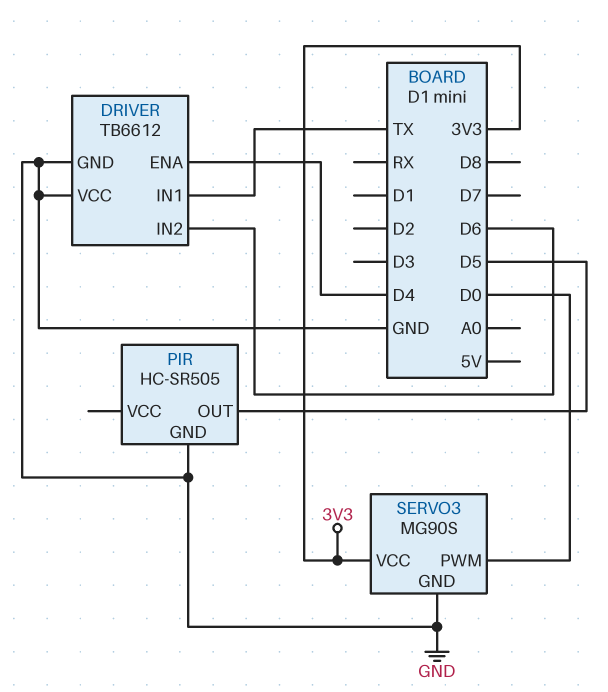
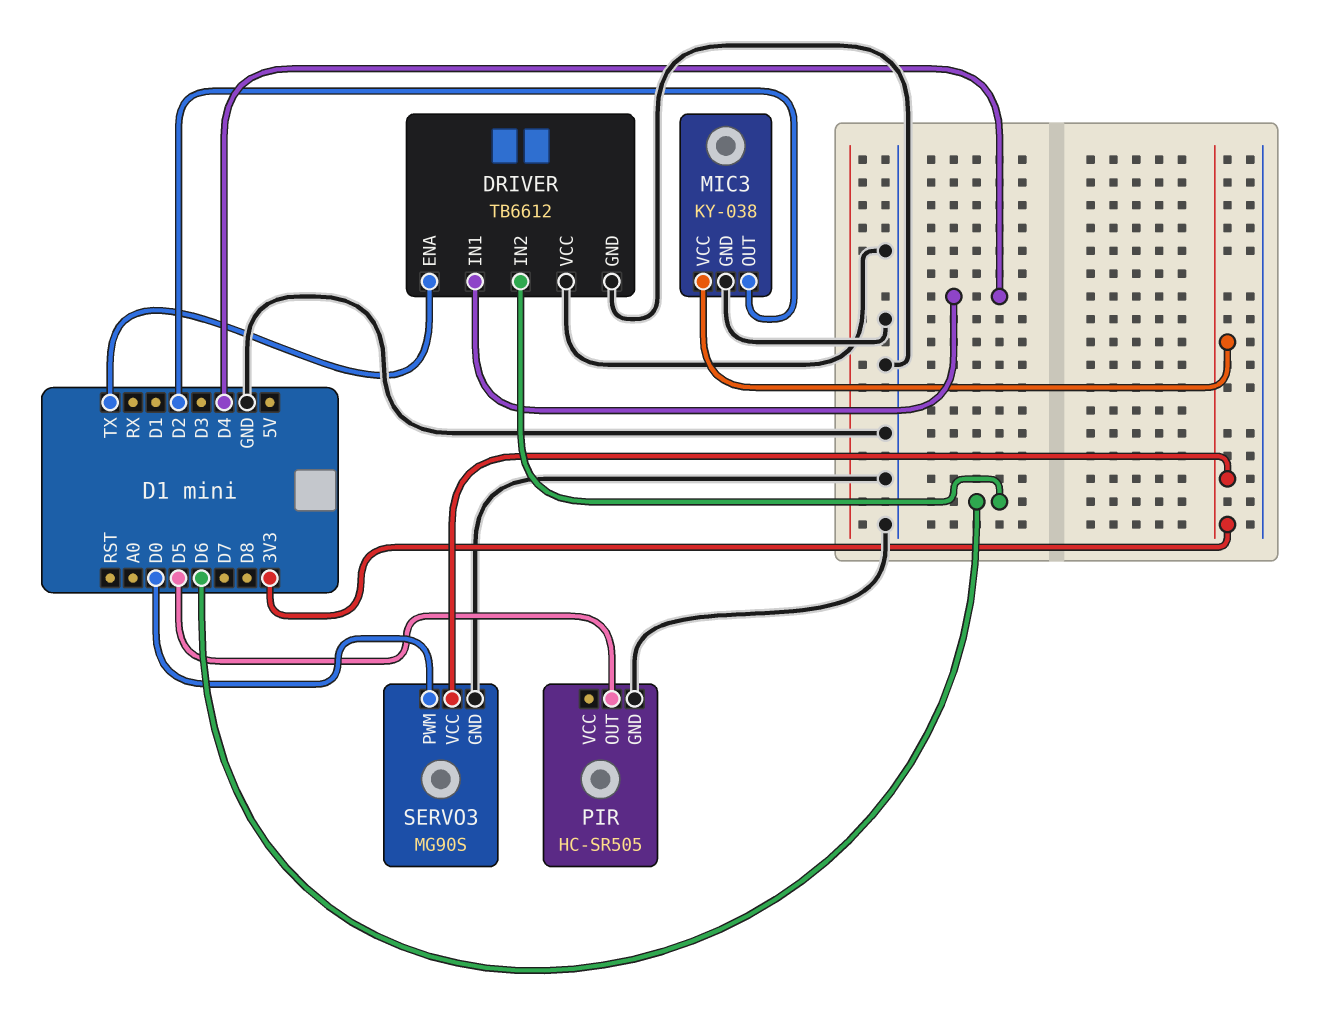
DRIVER pin ENA: D4 -> TX
DRIVER pin IN1: TX -> D4
MIC3: none -> KY-038
MIC3 pin GND: none -> GND
MIC3 pin OUT: none -> D2
MIC3 pin VCC: none -> 3V3

